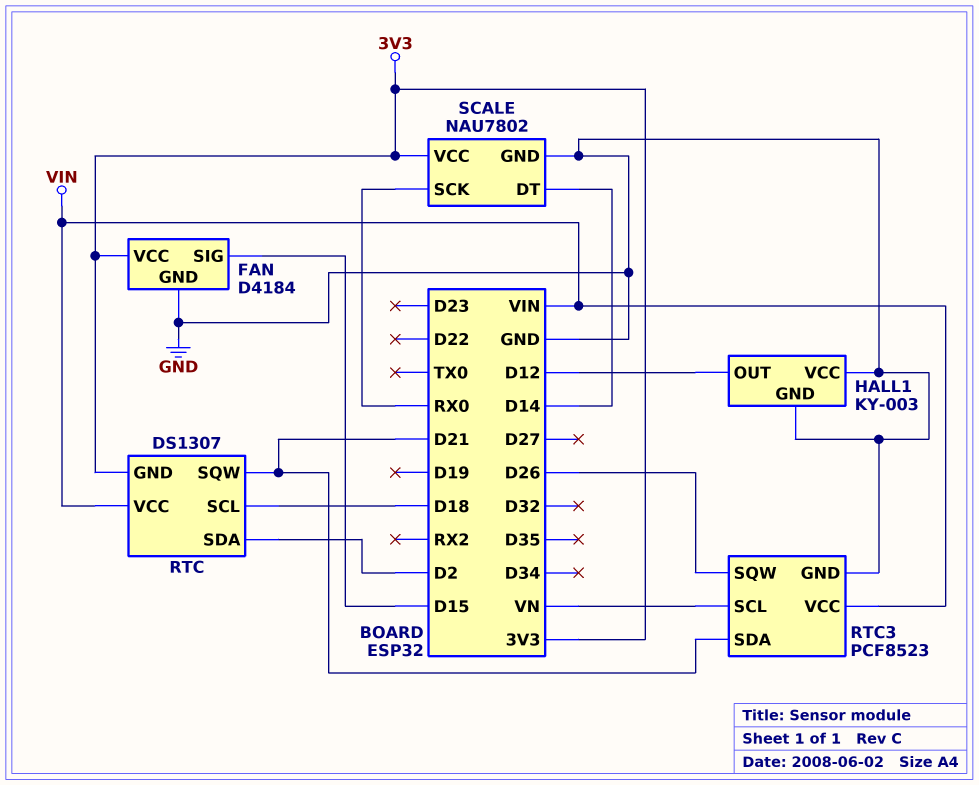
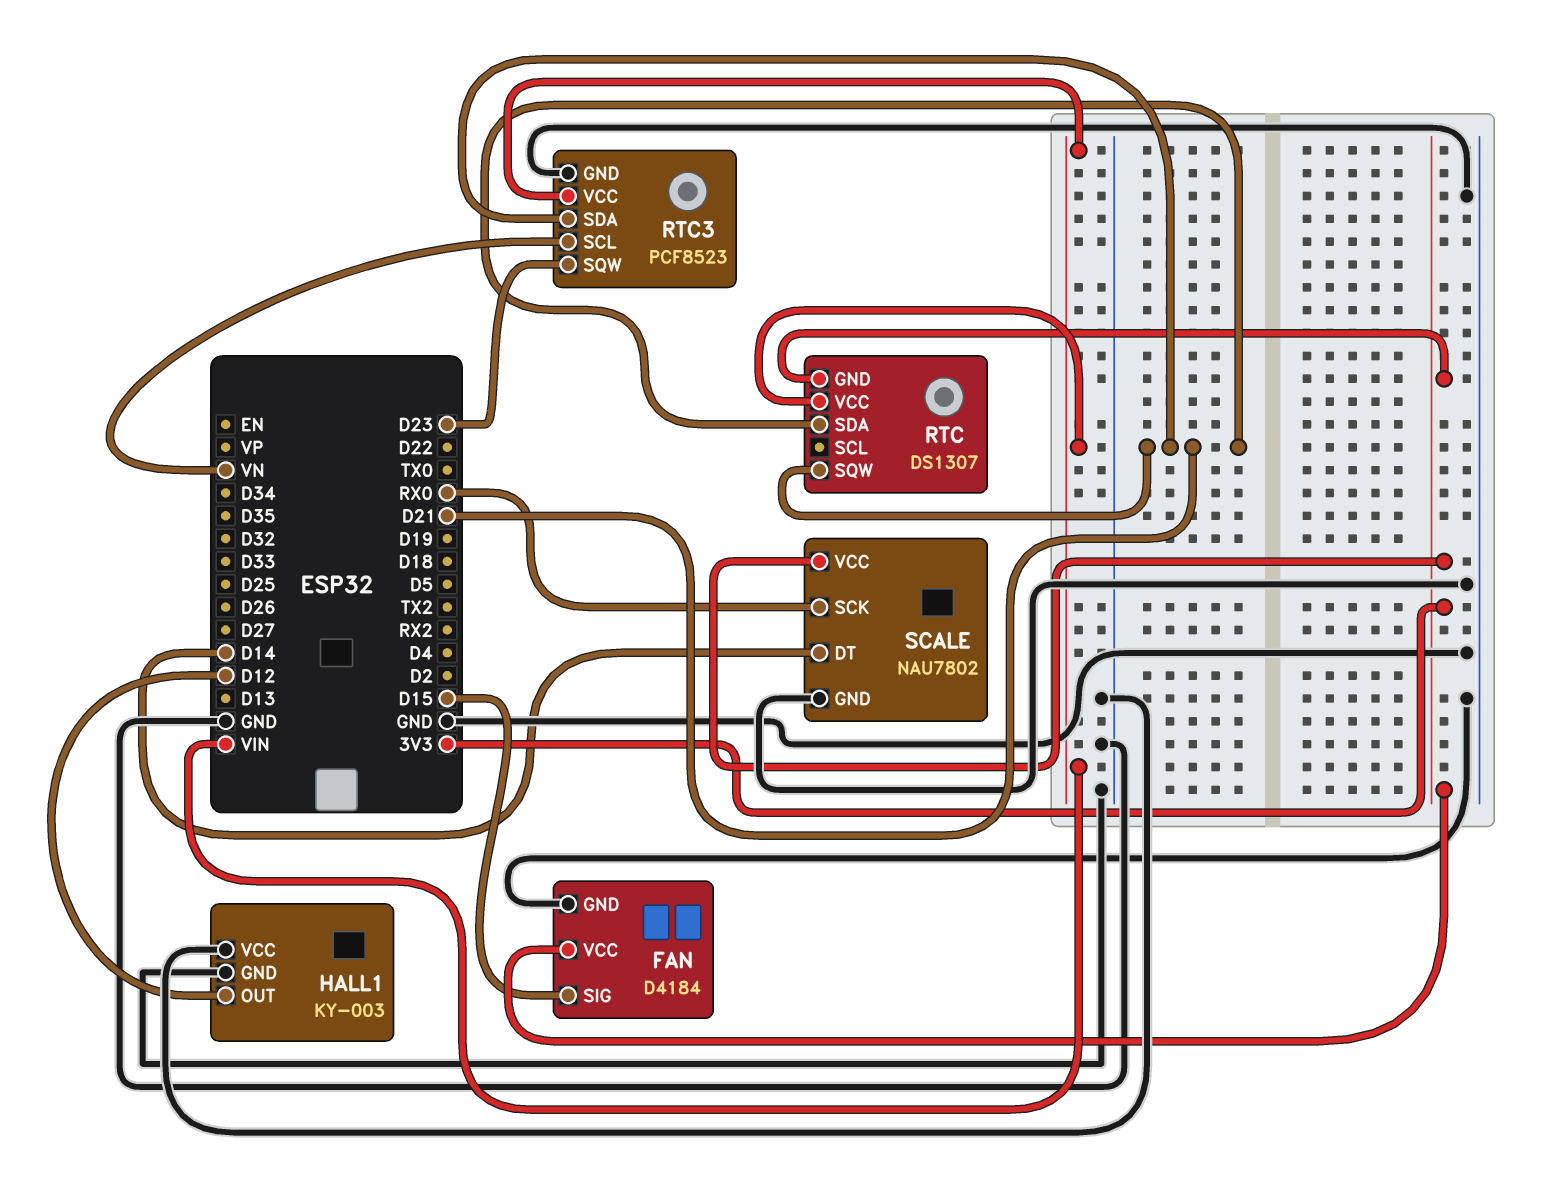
RTC pin SCL: D18 -> none
RTC pin SDA: D2 -> D21
RTC3 pin SQW: D26 -> D23

